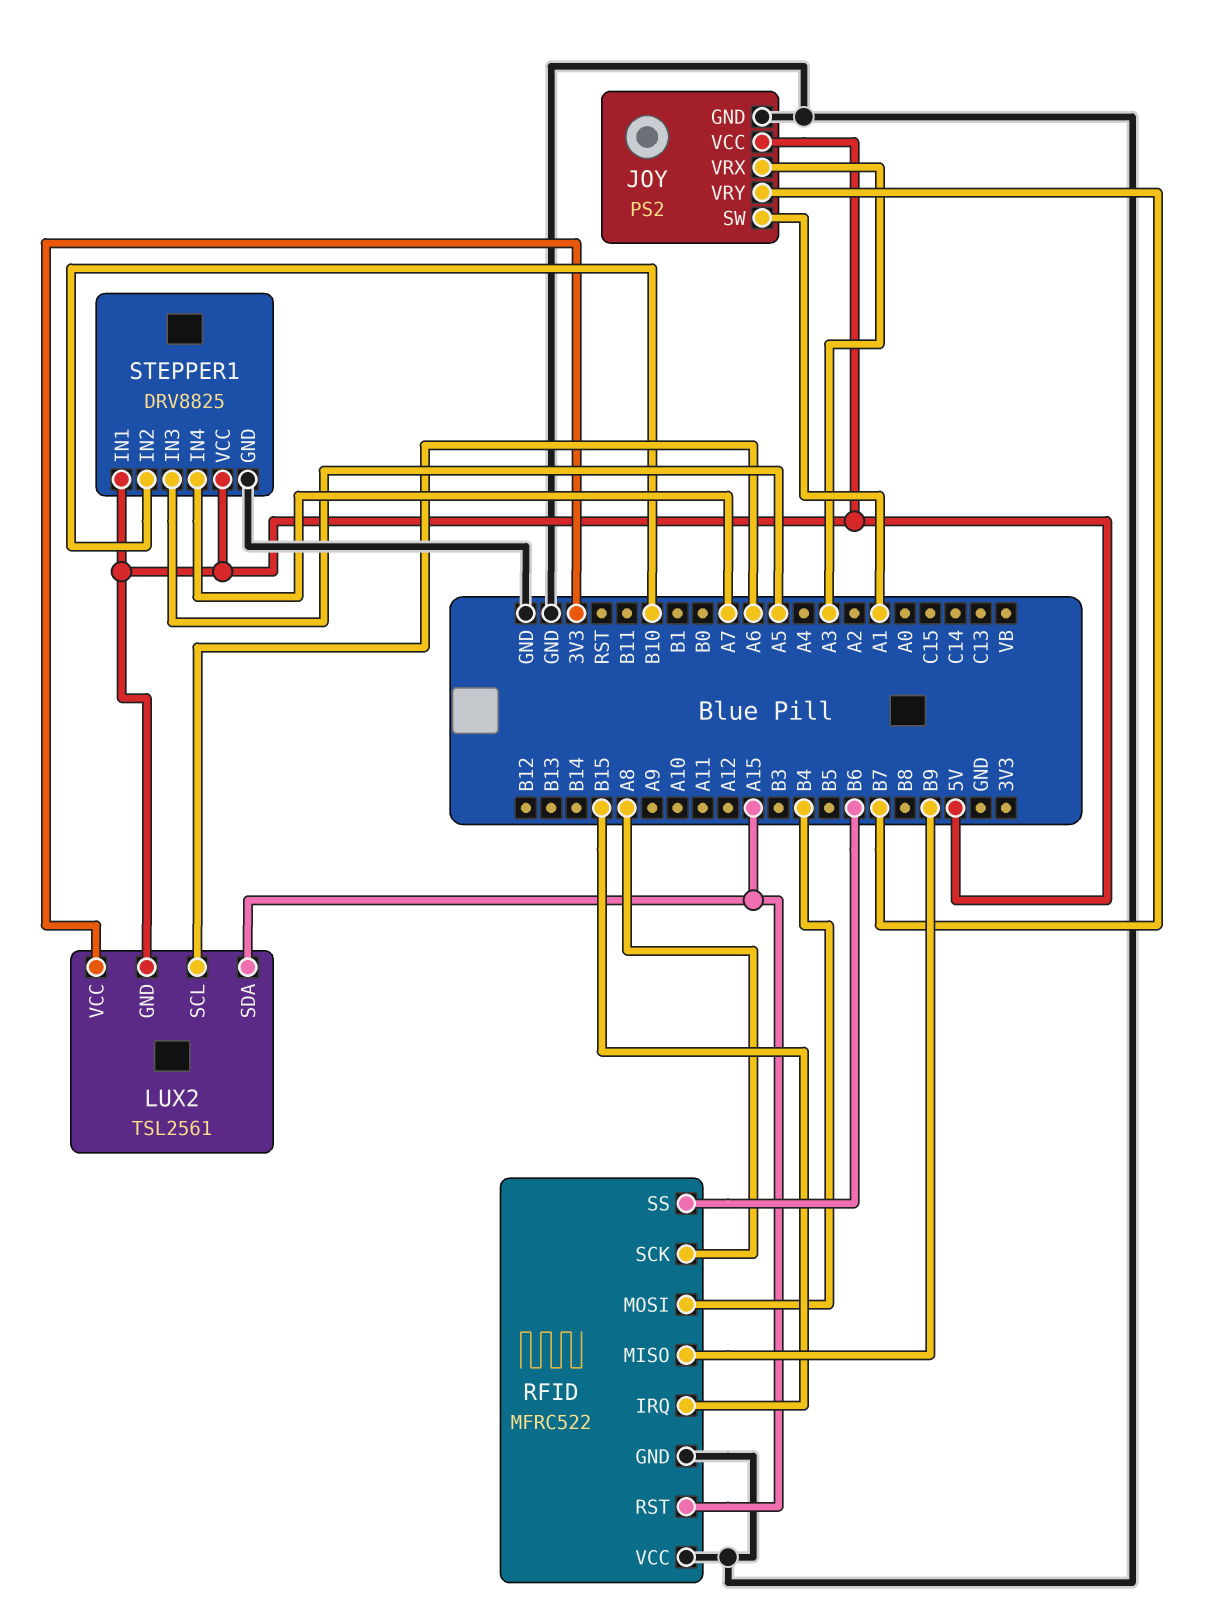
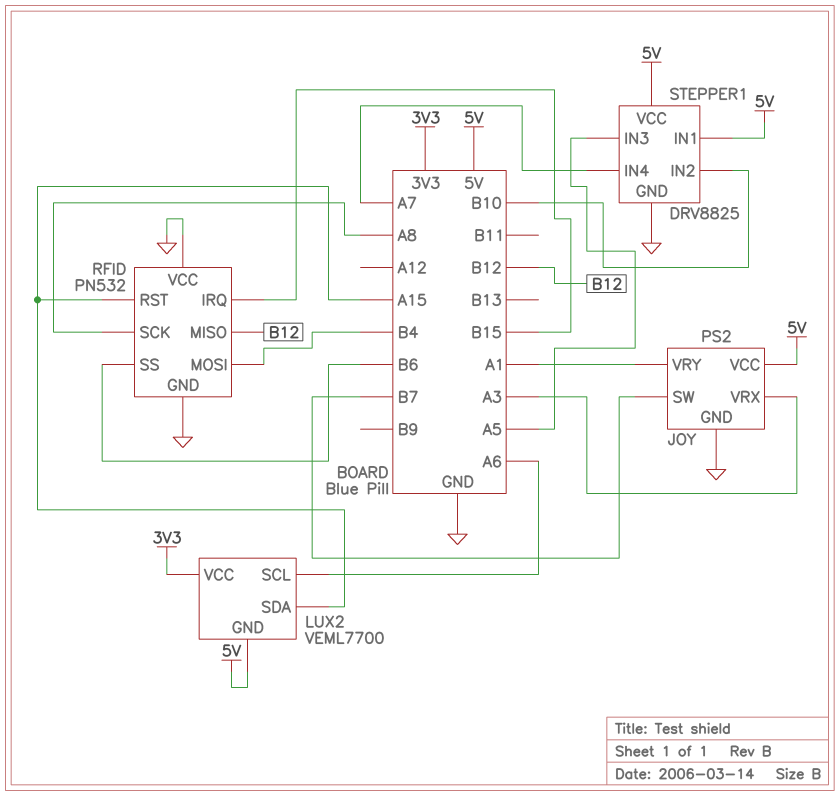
JOY pin SW: A1 -> B7
JOY pin VRY: B7 -> A1
LUX2: TSL2561 -> VEML7700
RFID: MFRC522 -> PN532
RFID pin MISO: B9 -> B12

